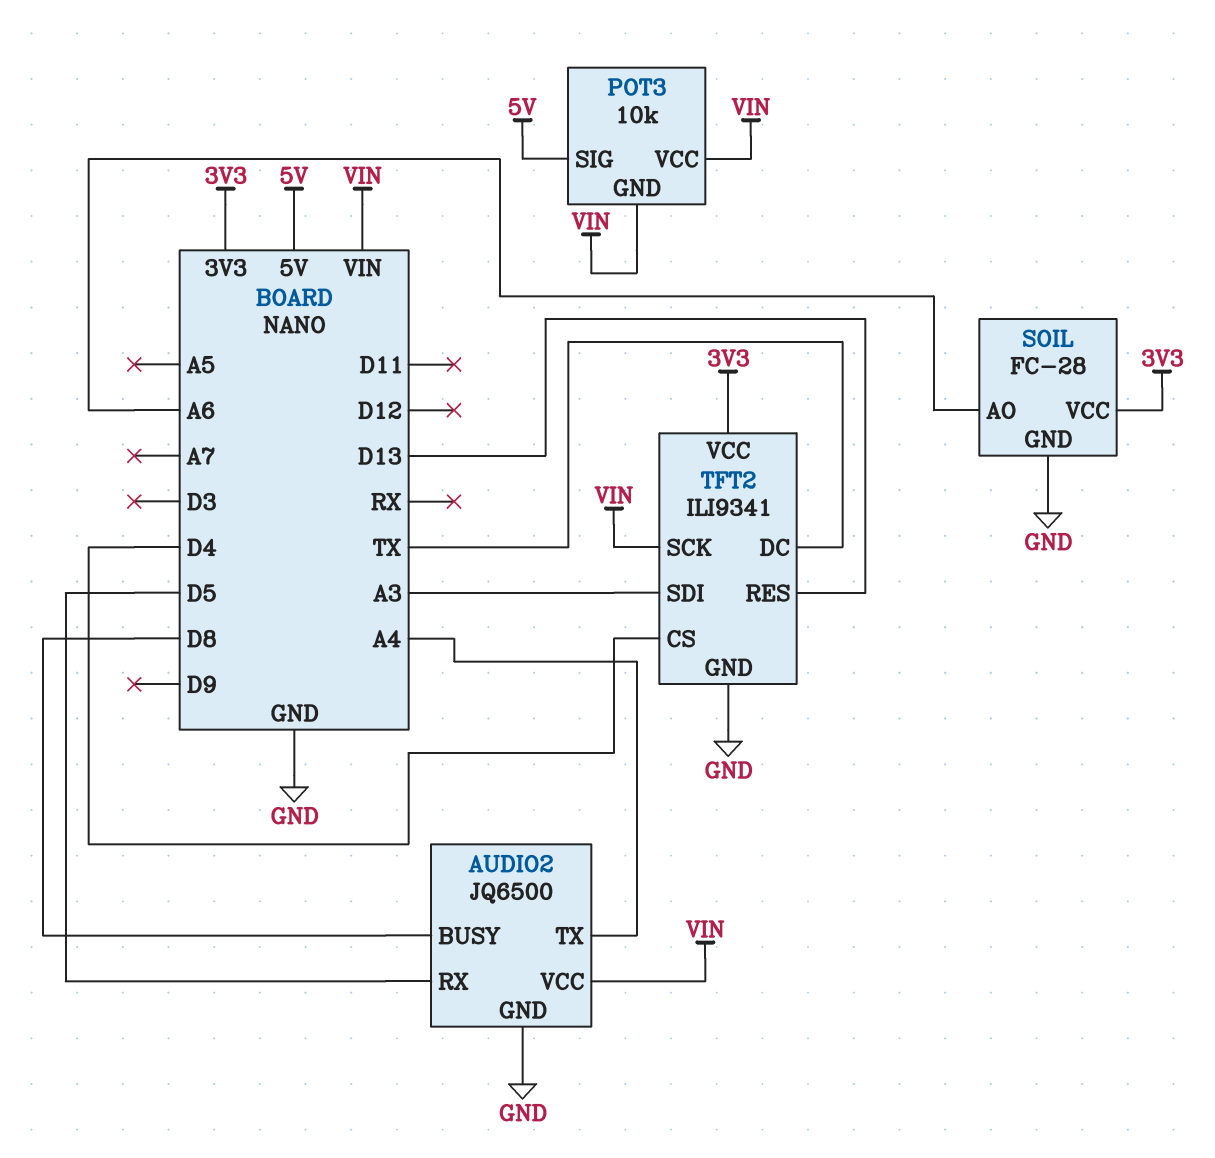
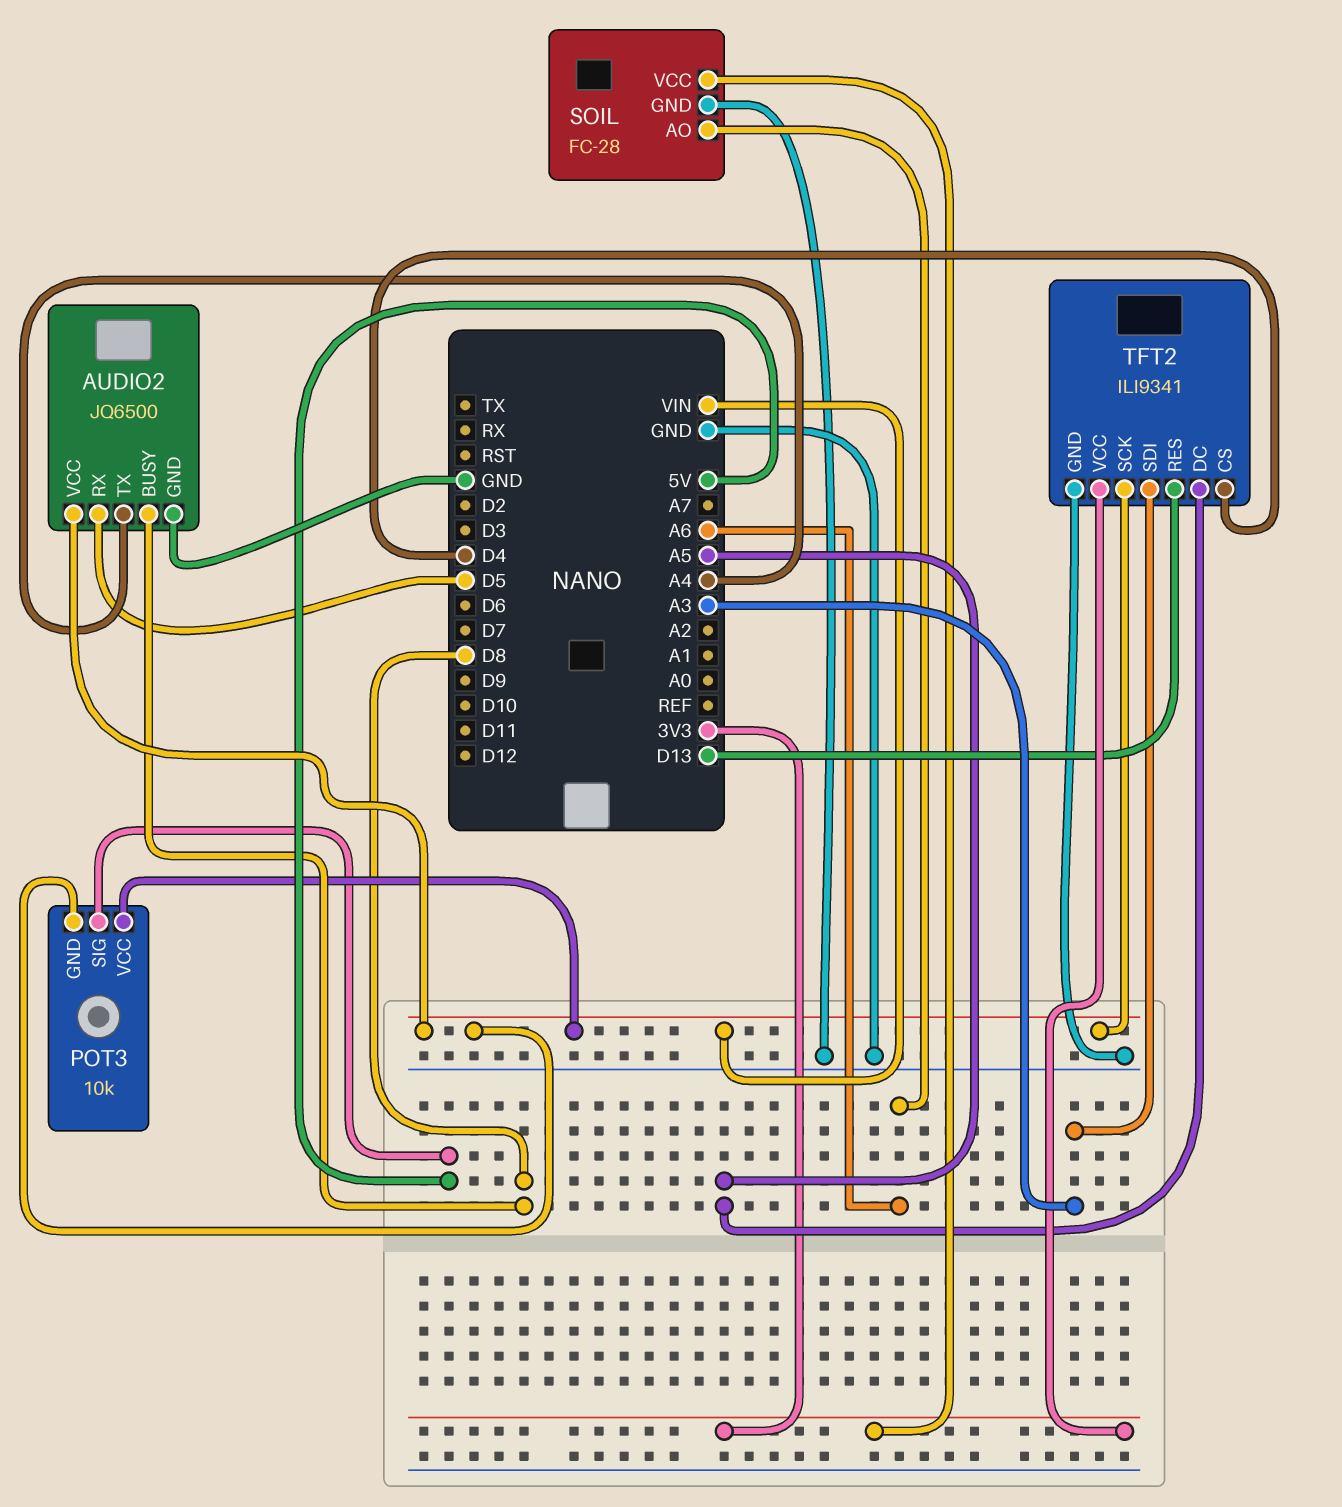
TFT2 pin DC: TX -> A5

